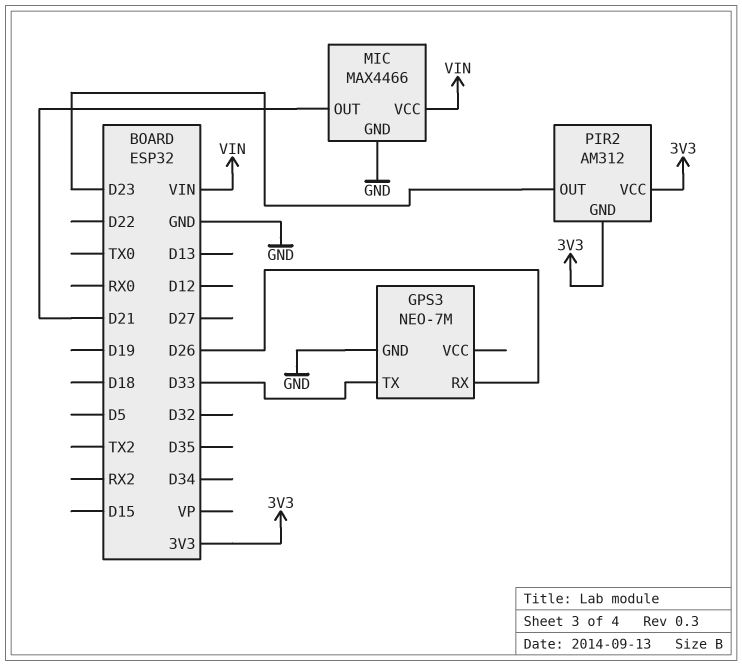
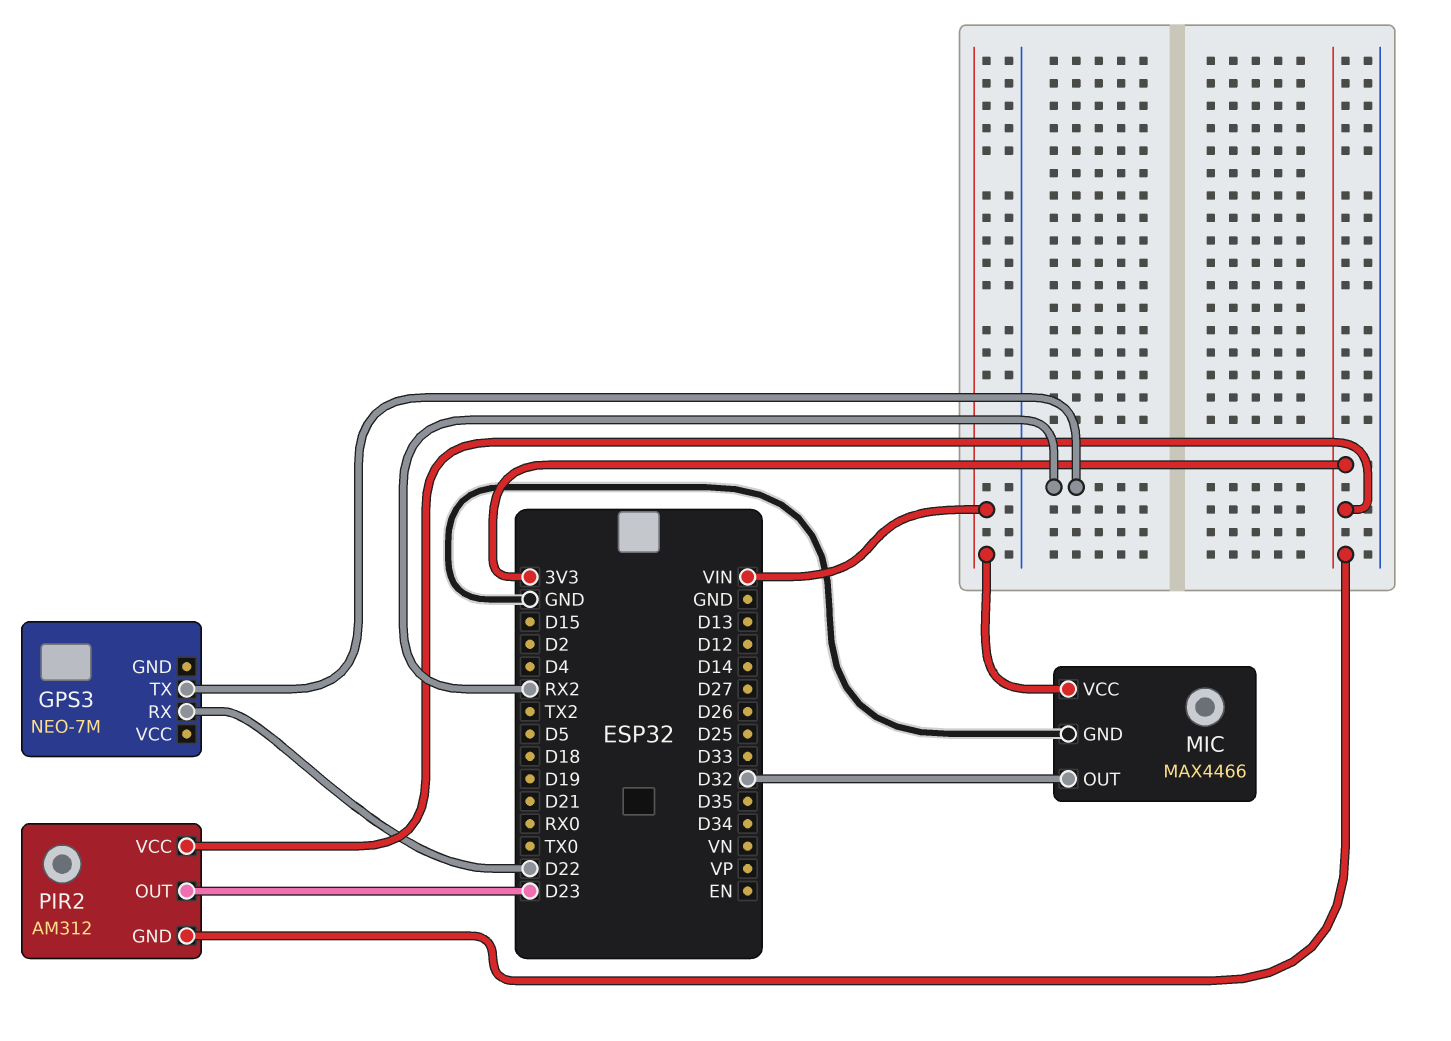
GPS3 pin GND: GND -> none
GPS3 pin RX: D26 -> D22
GPS3 pin TX: D33 -> RX2
MIC pin OUT: D21 -> D32

